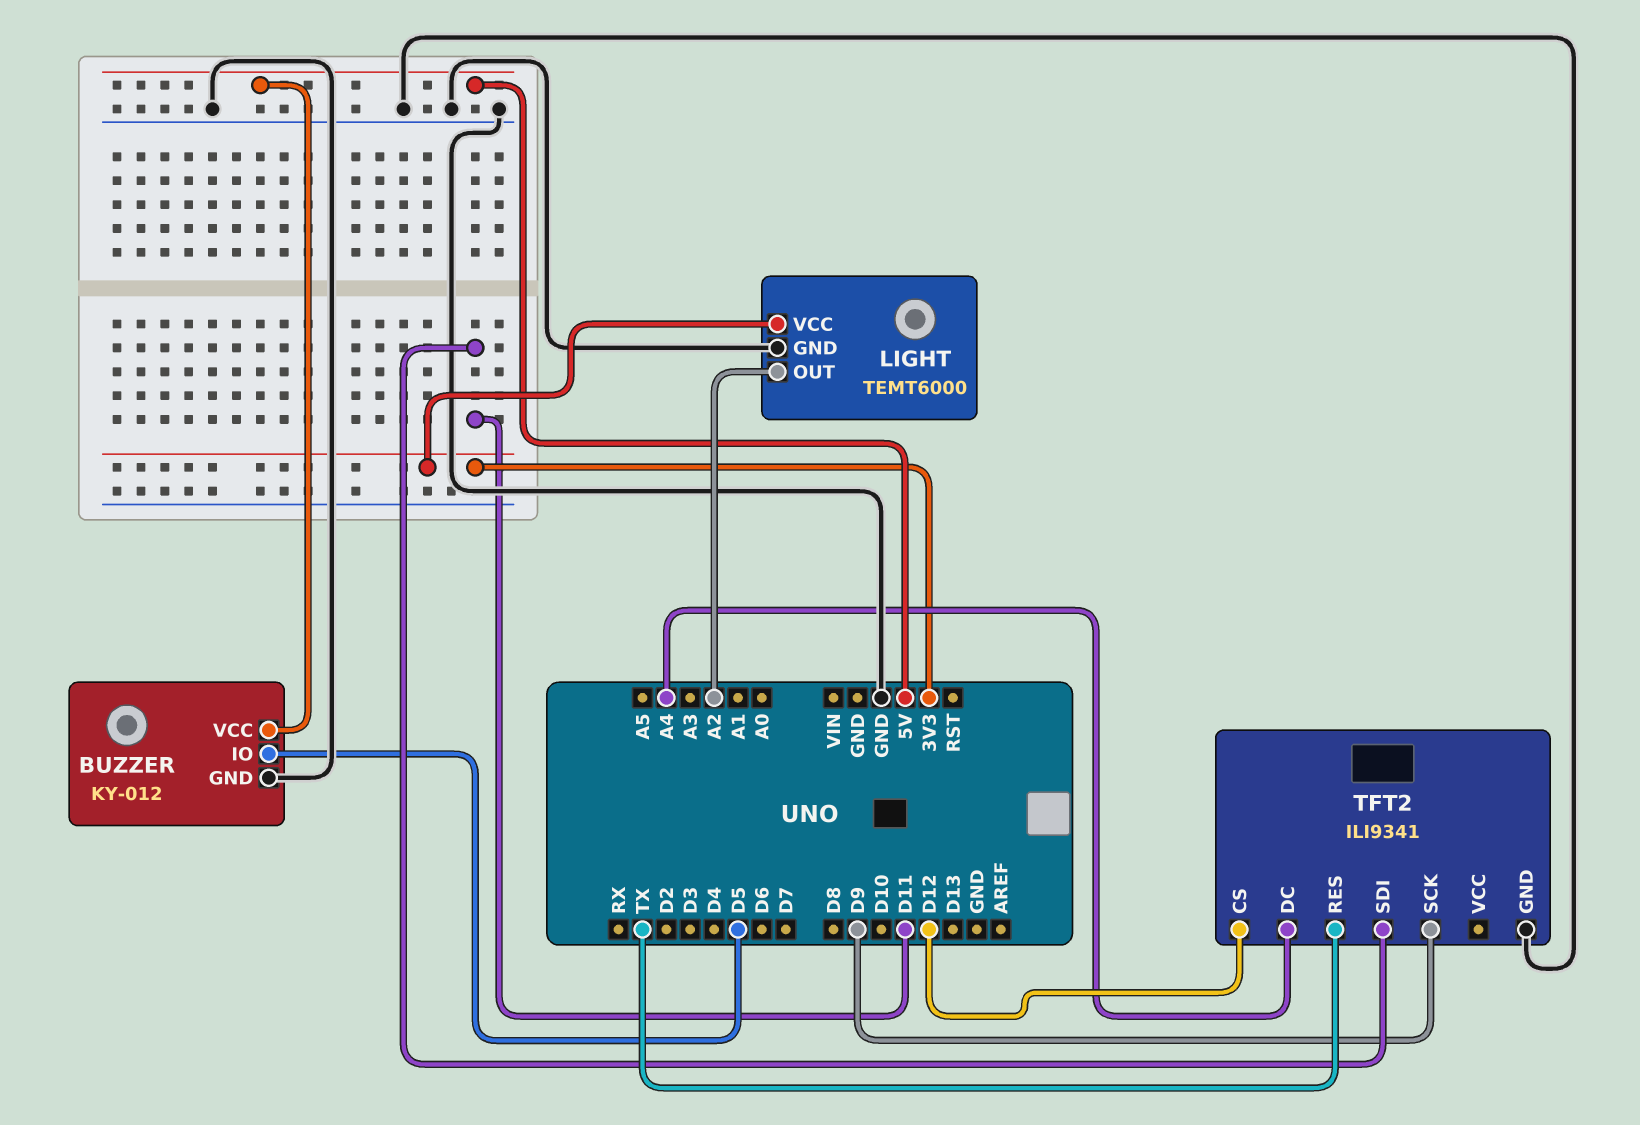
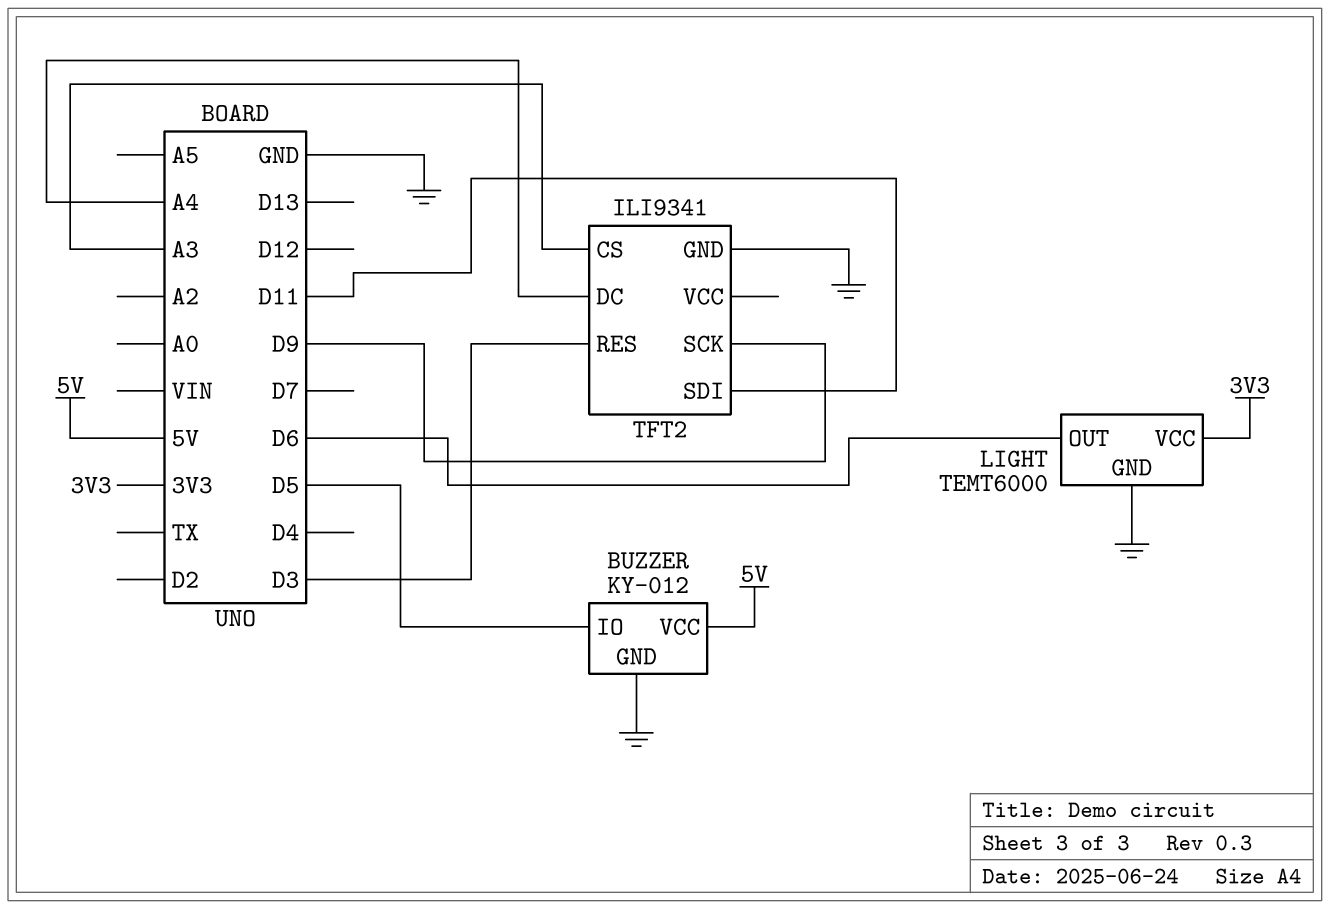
LIGHT pin OUT: A2 -> D6
TFT2 pin CS: D12 -> A3
TFT2 pin RES: TX -> D3

